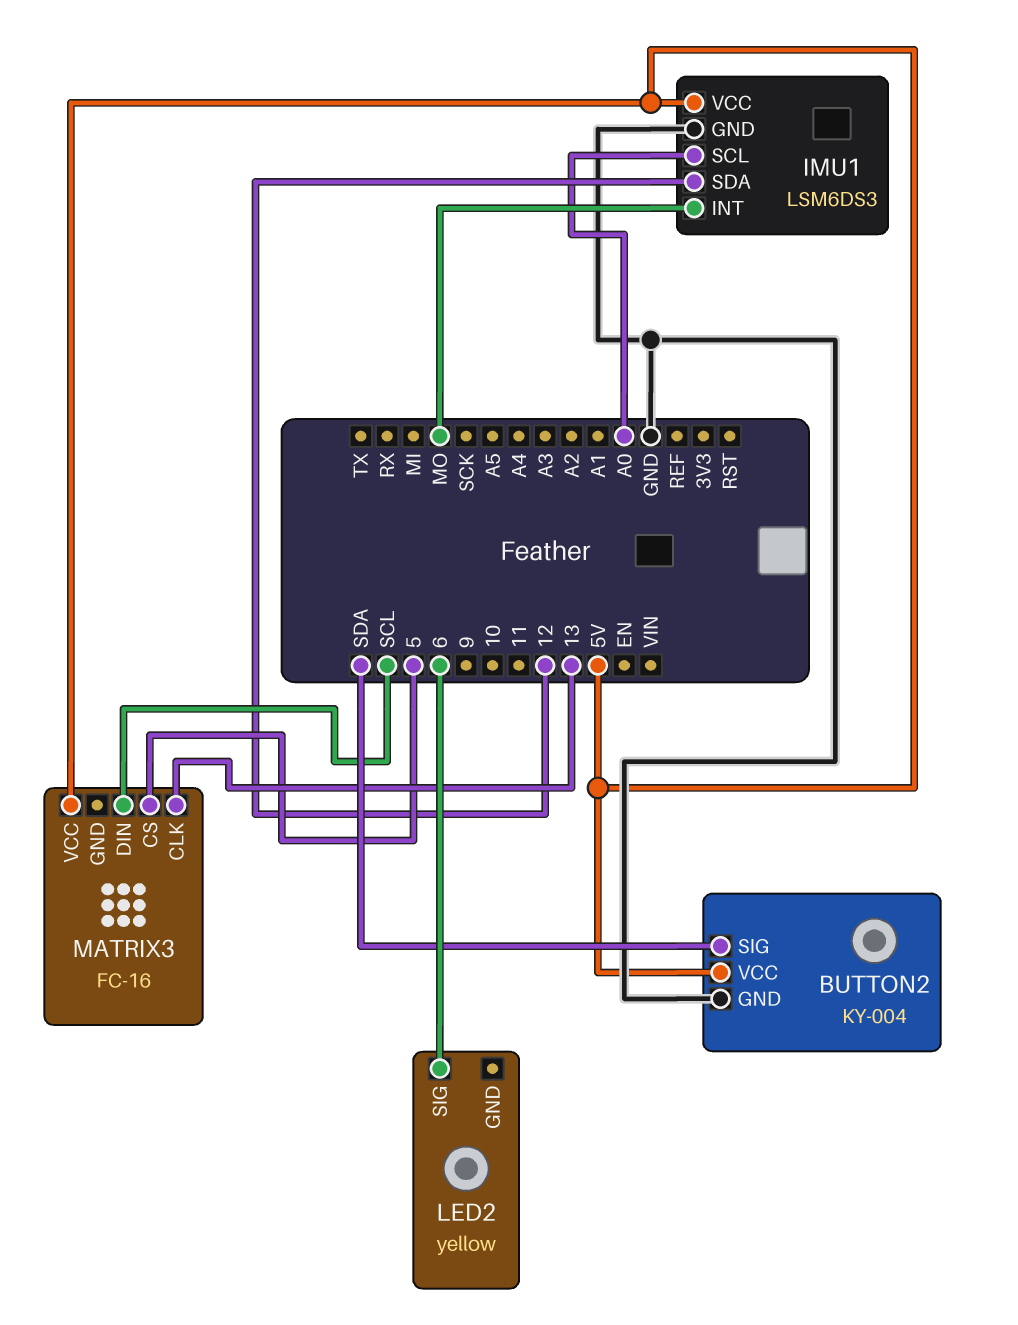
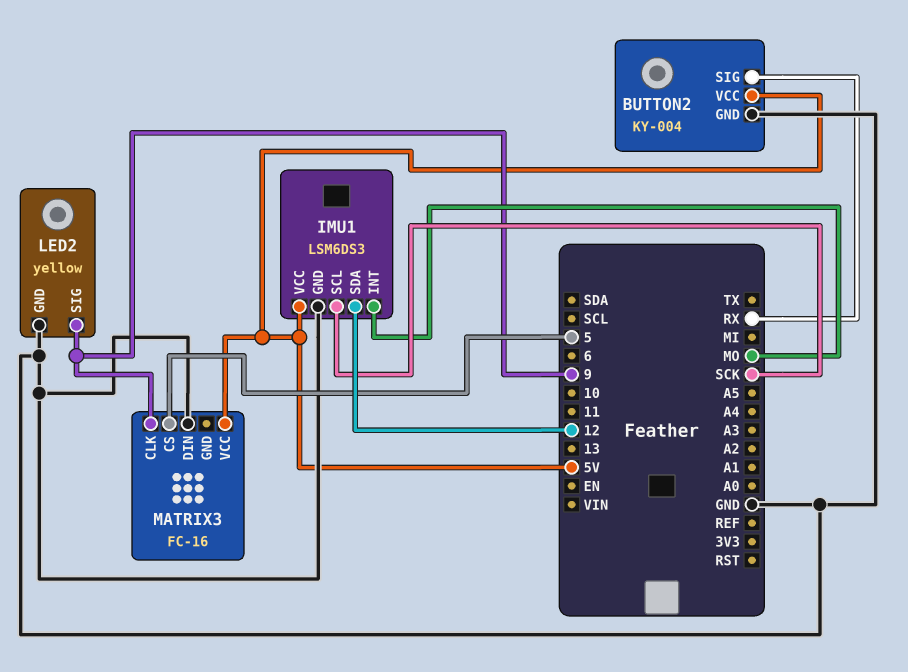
BUTTON2 pin SIG: SDA -> RX
IMU1 pin SCL: A0 -> SCK
LED2 pin GND: none -> GND
LED2 pin SIG: 6 -> 9
MATRIX3 pin CLK: 13 -> 9
MATRIX3 pin DIN: SCL -> GND

